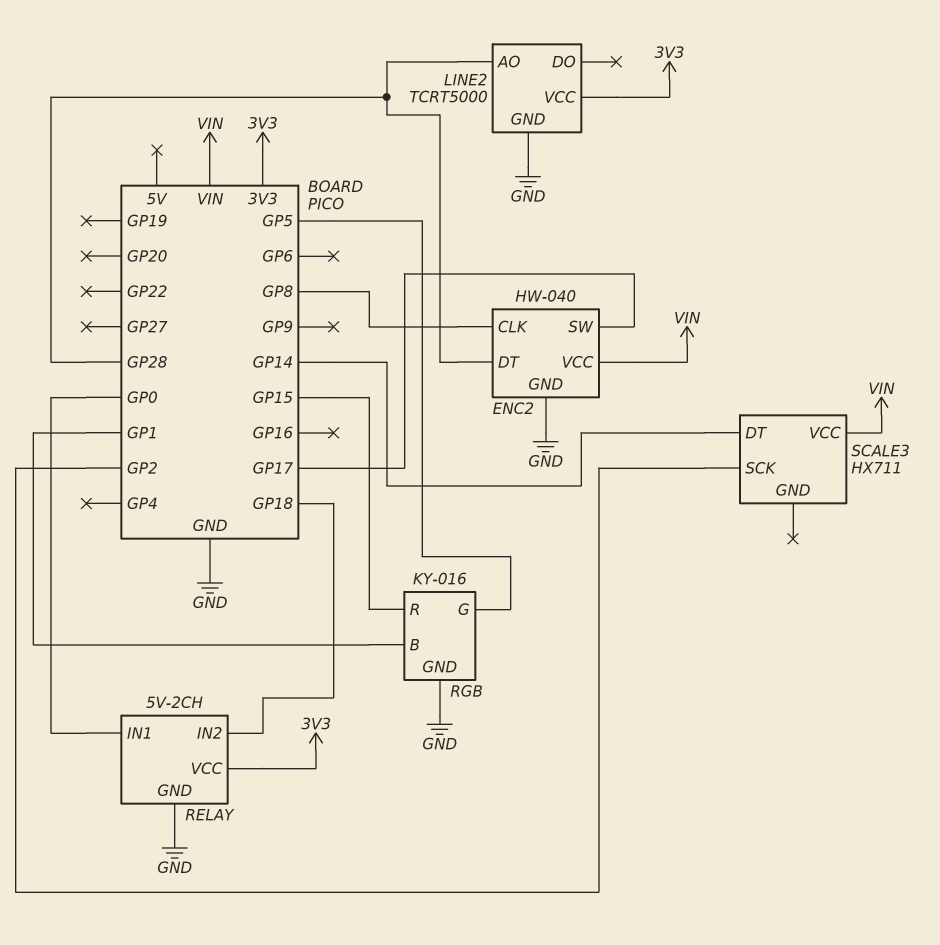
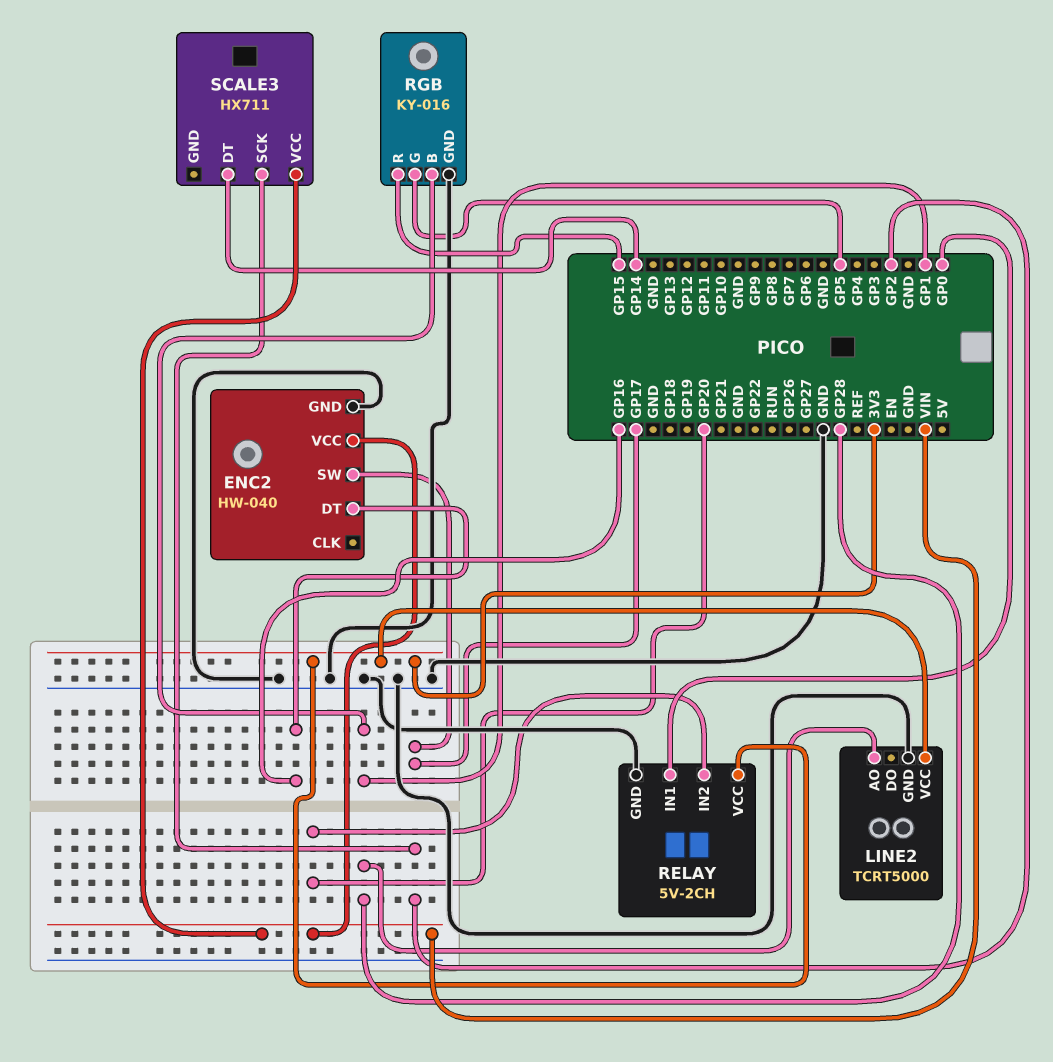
ENC2 pin CLK: GP8 -> none
ENC2 pin DT: GP28 -> GP16
RELAY pin IN2: GP18 -> GP20

